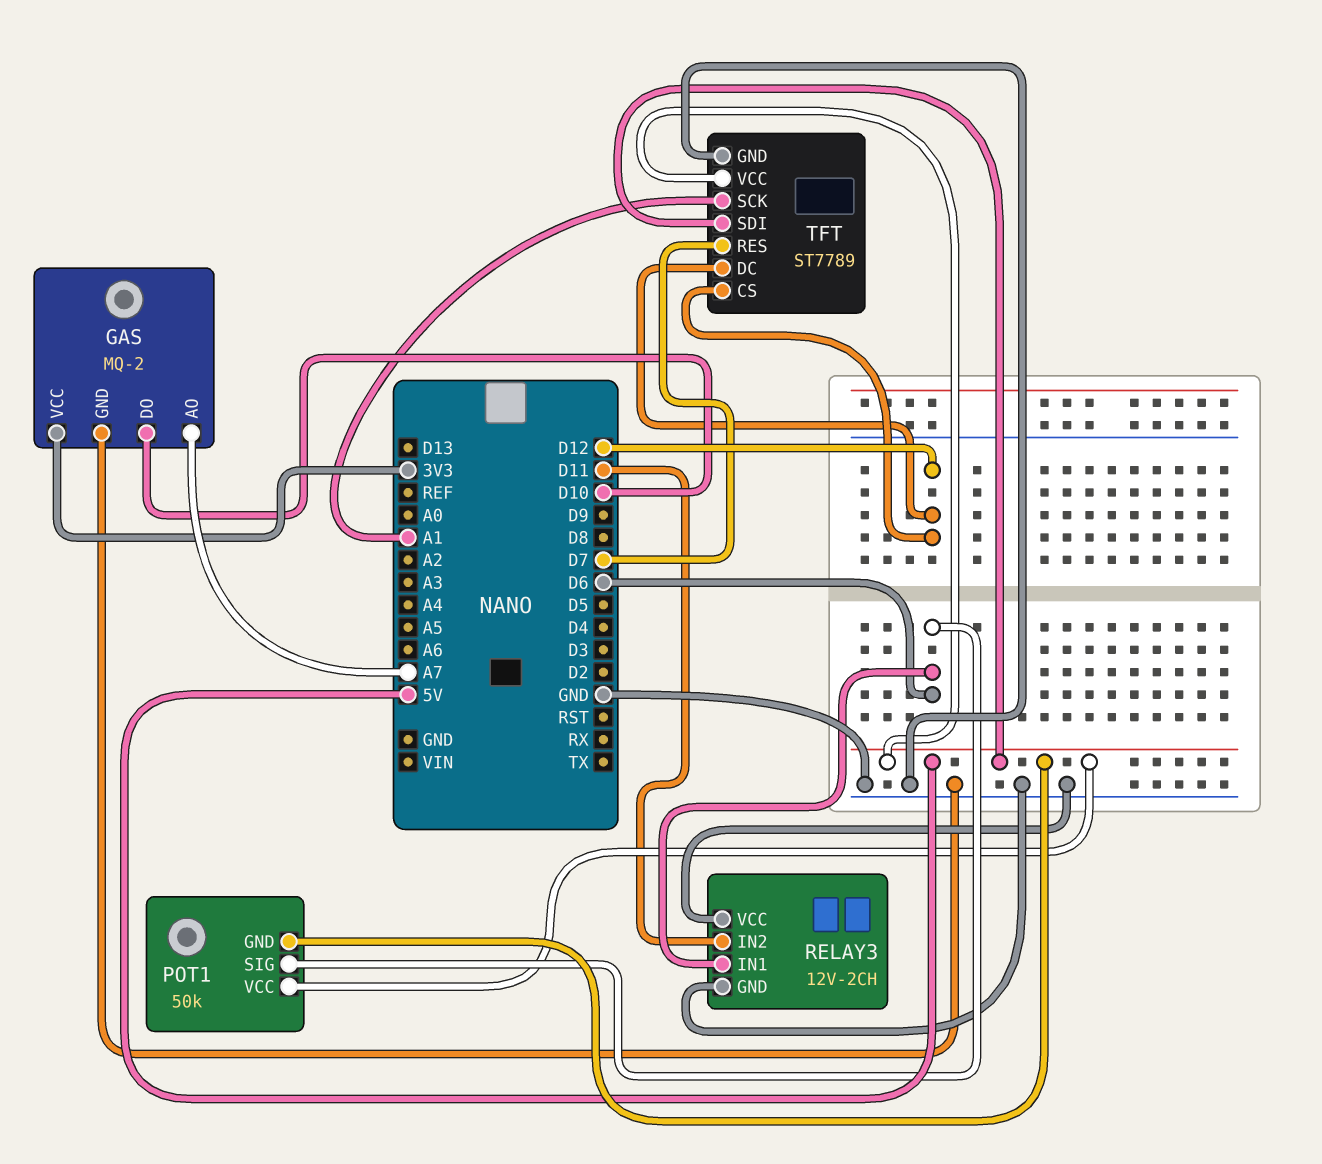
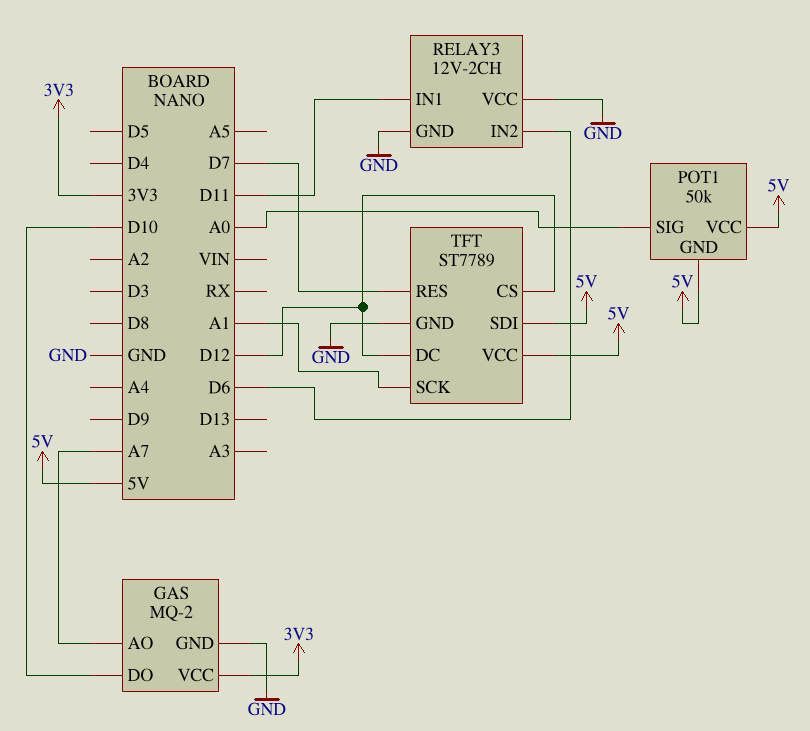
POT1 pin SIG: D6 -> A0
RELAY3 pin IN1: D6 -> D11
RELAY3 pin IN2: D11 -> D6

